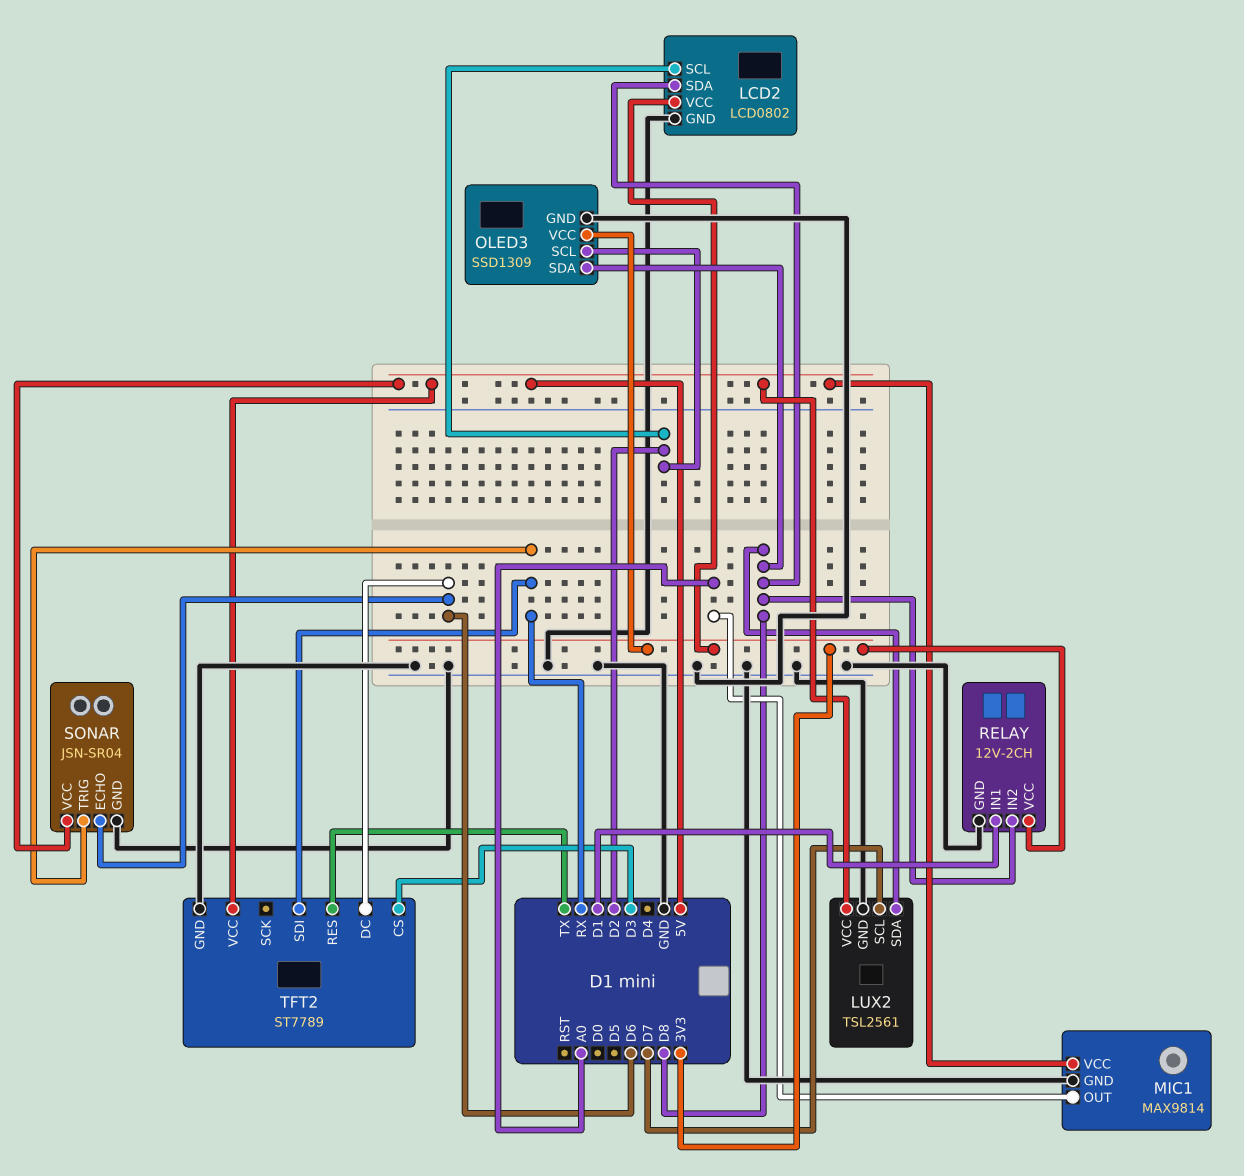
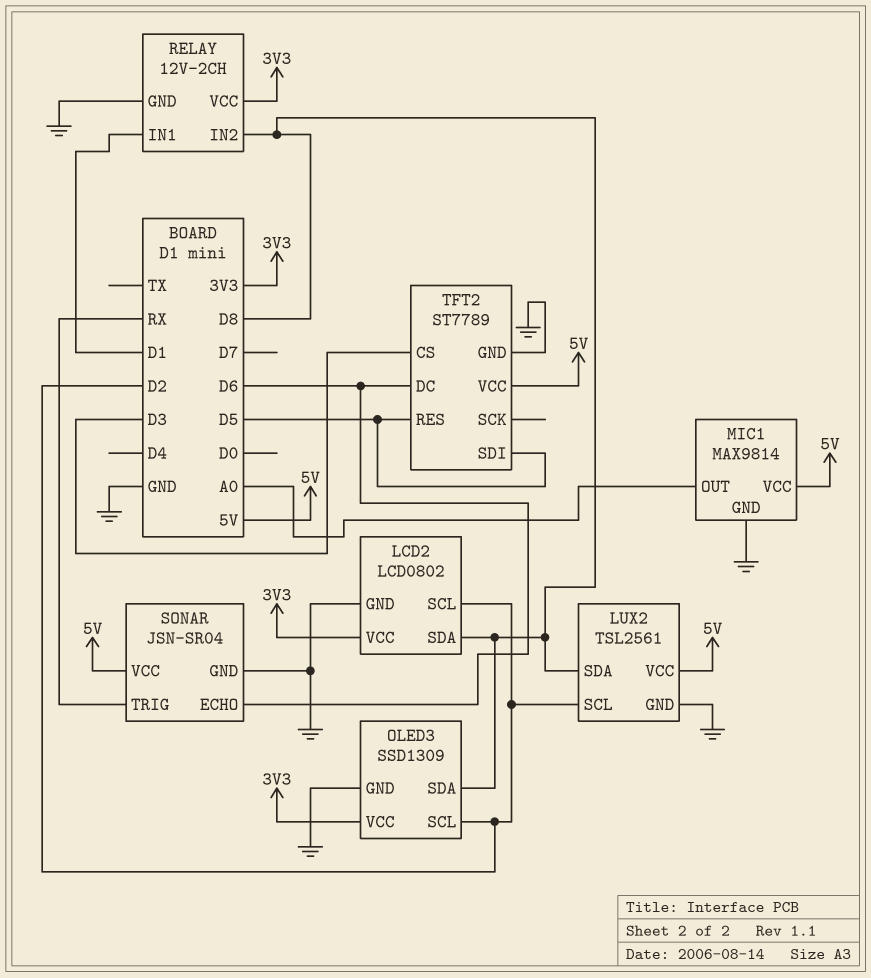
LUX2 pin SCL: D7 -> D2
TFT2 pin RES: TX -> D5
TFT2 pin SDI: RX -> D5

